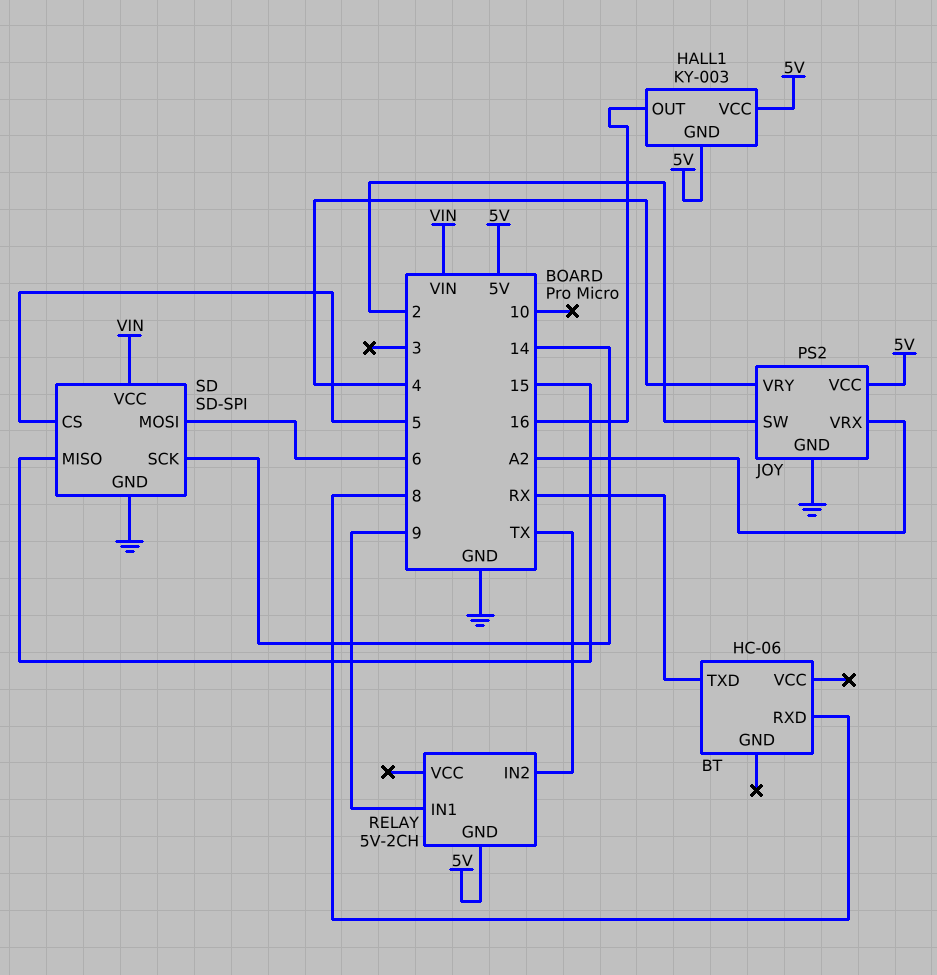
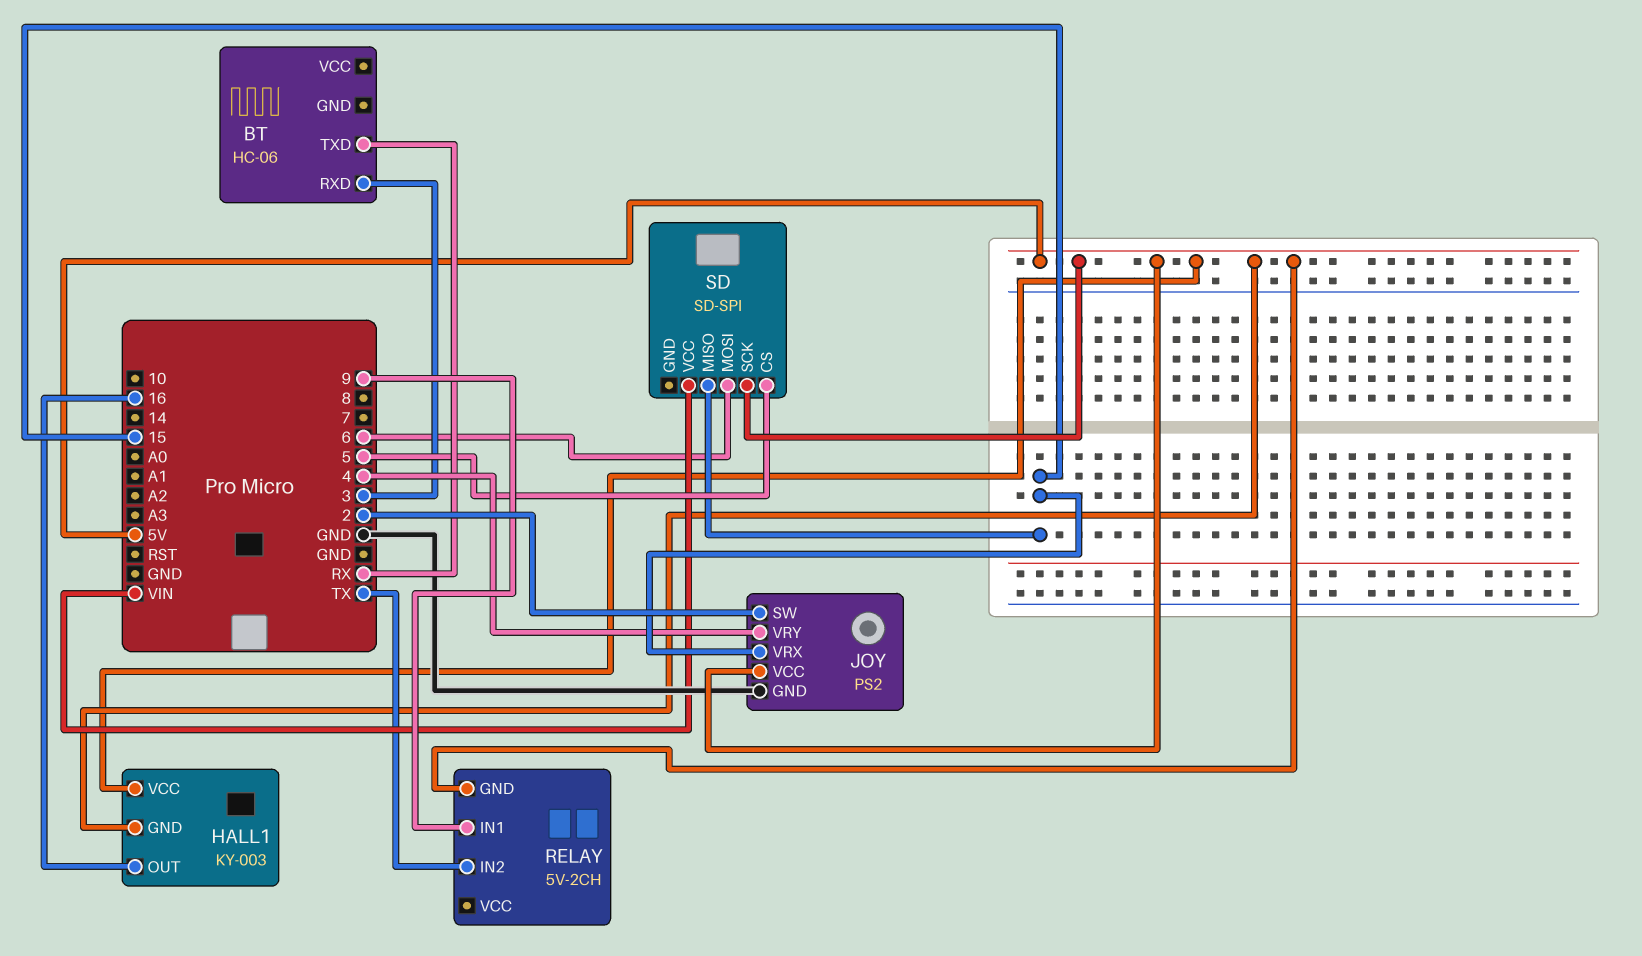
BT pin RXD: 8 -> 3
JOY pin VRX: A2 -> 15
SD pin GND: GND -> none
SD pin SCK: 14 -> 5V

